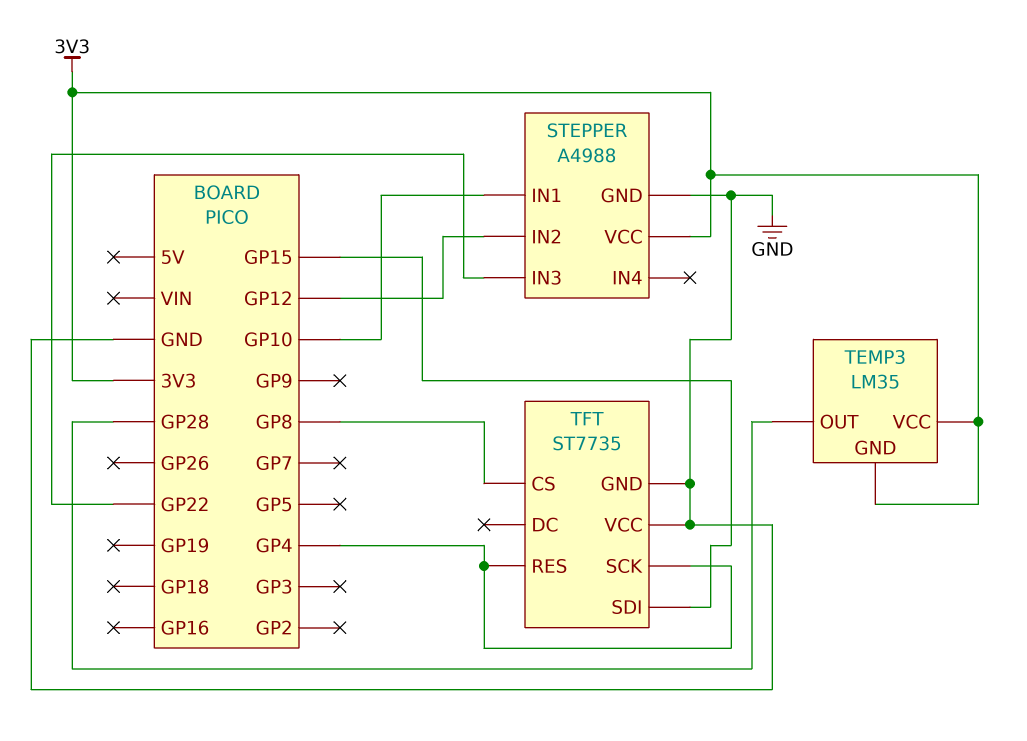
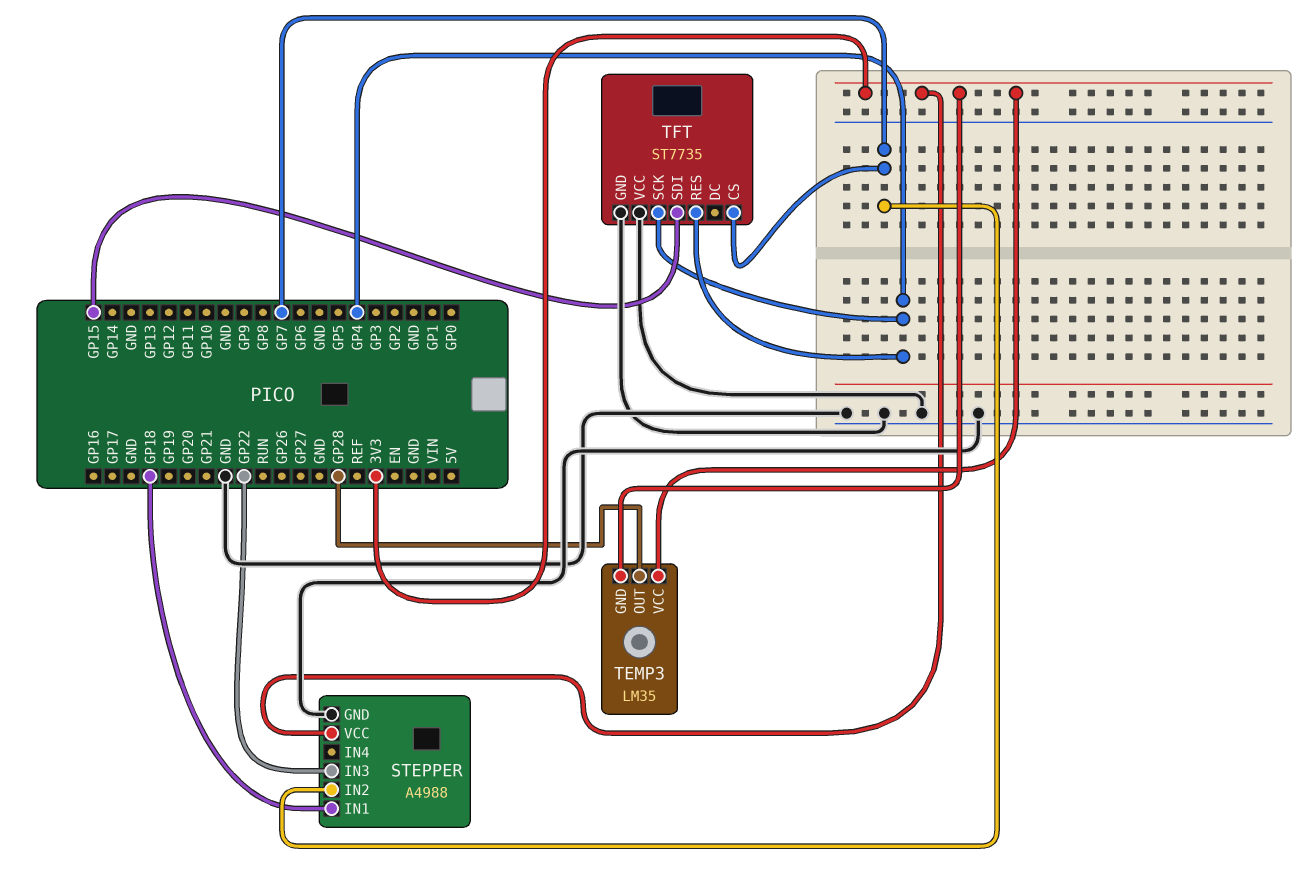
STEPPER pin IN1: GP10 -> GP18
STEPPER pin IN2: GP12 -> GP7
TFT pin CS: GP8 -> GP7

